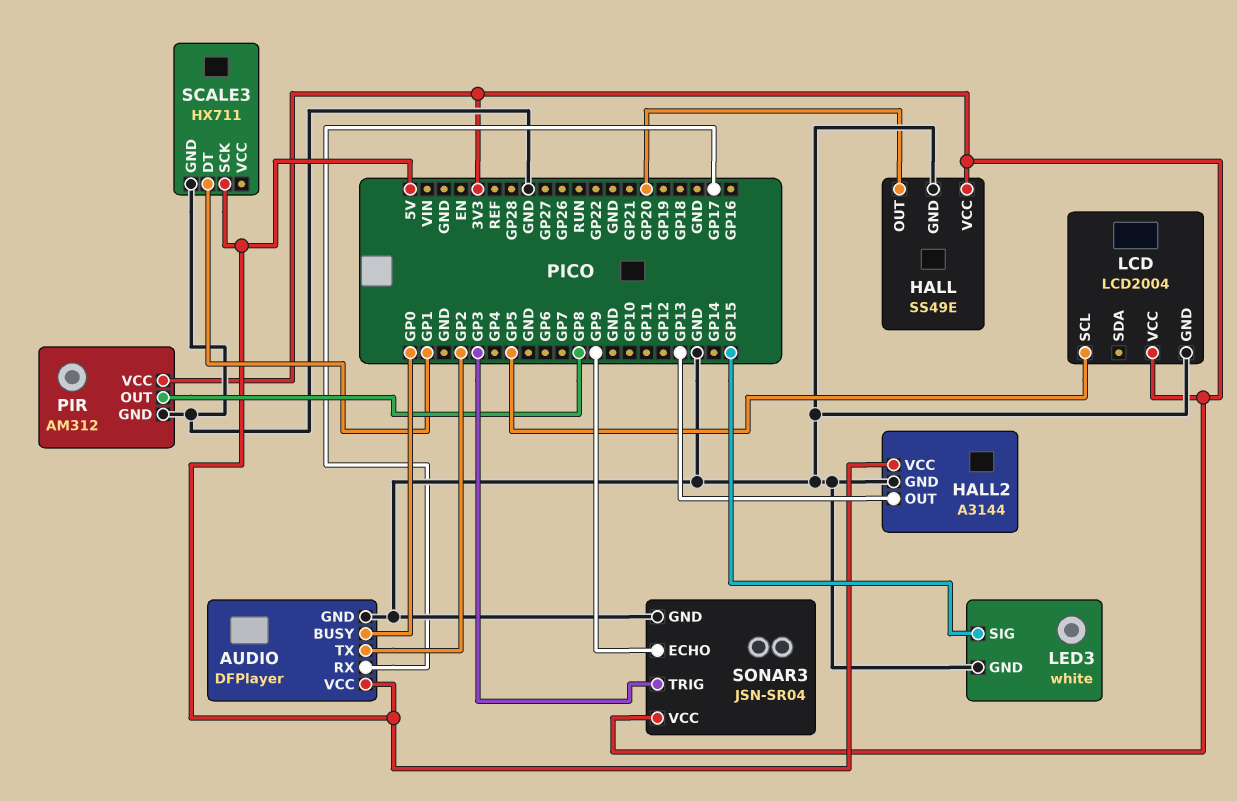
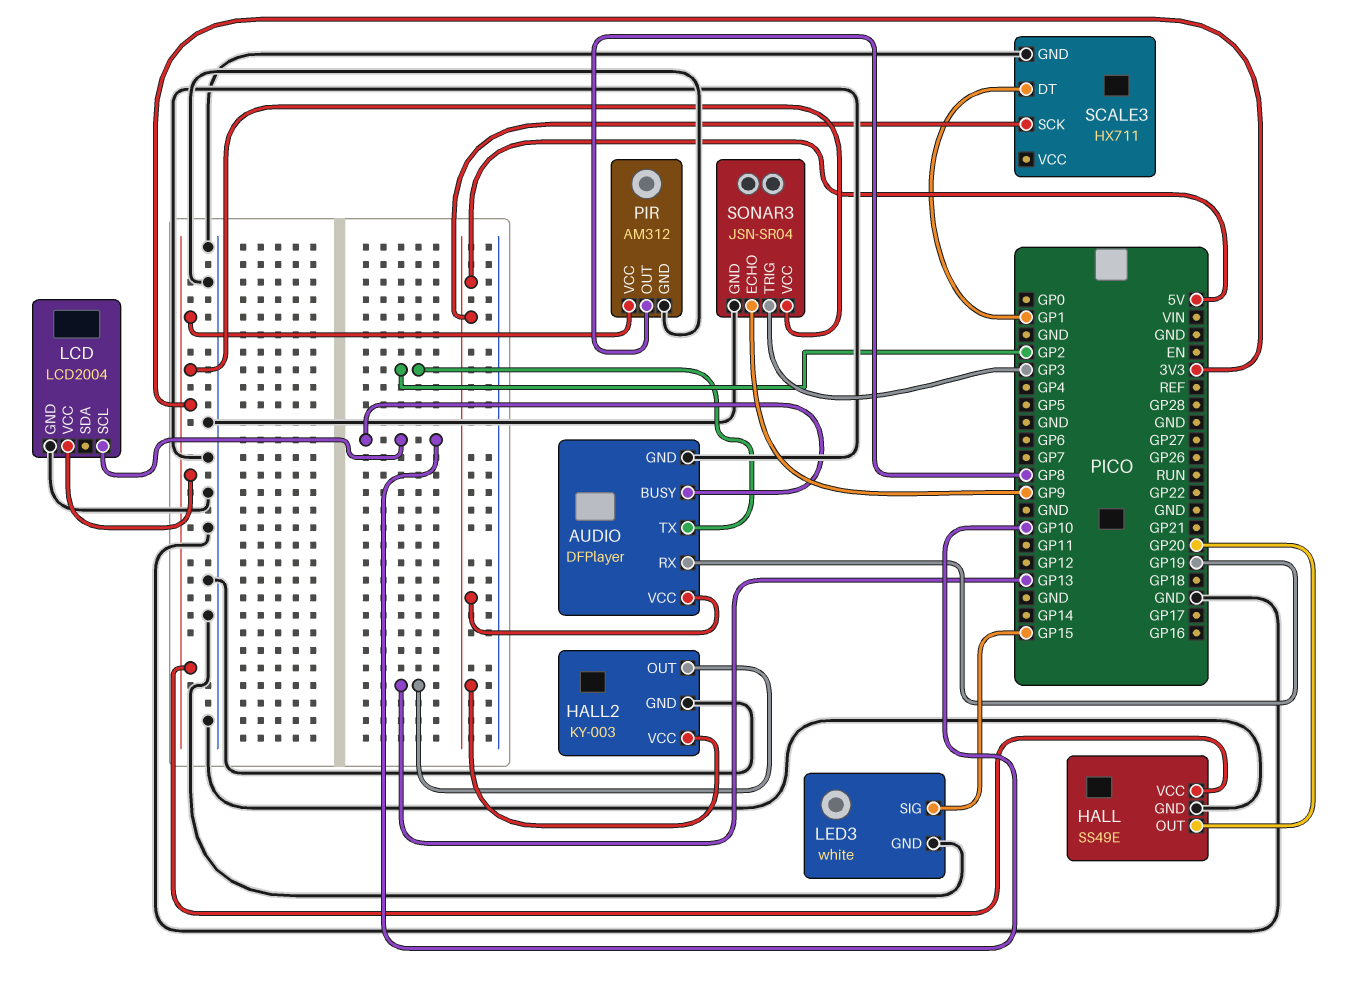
AUDIO pin BUSY: GP0 -> GP10
AUDIO pin RX: GP17 -> GP19
HALL2: A3144 -> KY-003
LCD pin SCL: GP5 -> GP10

